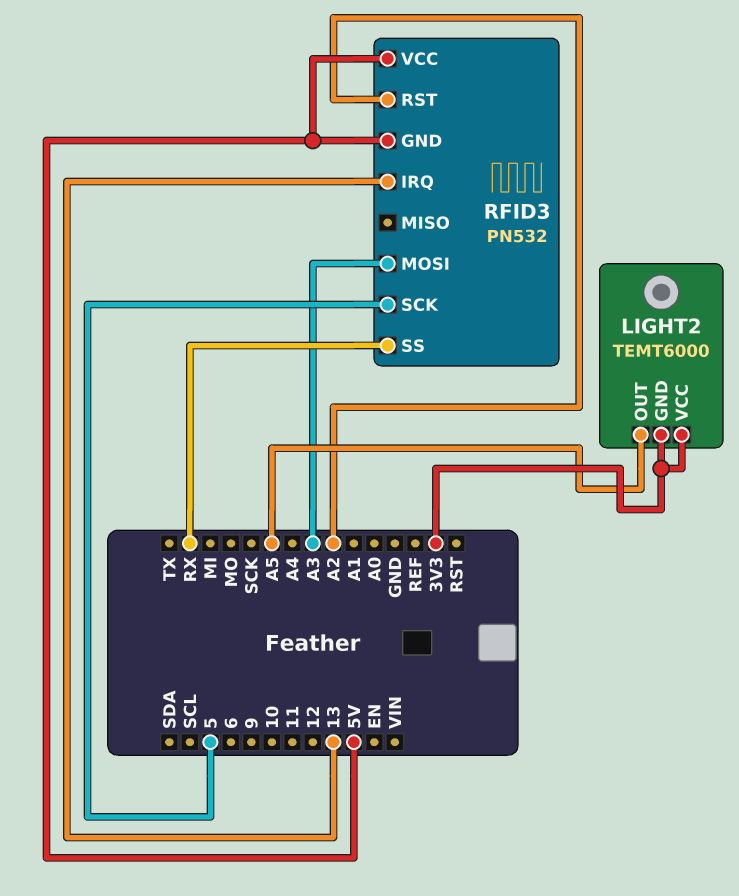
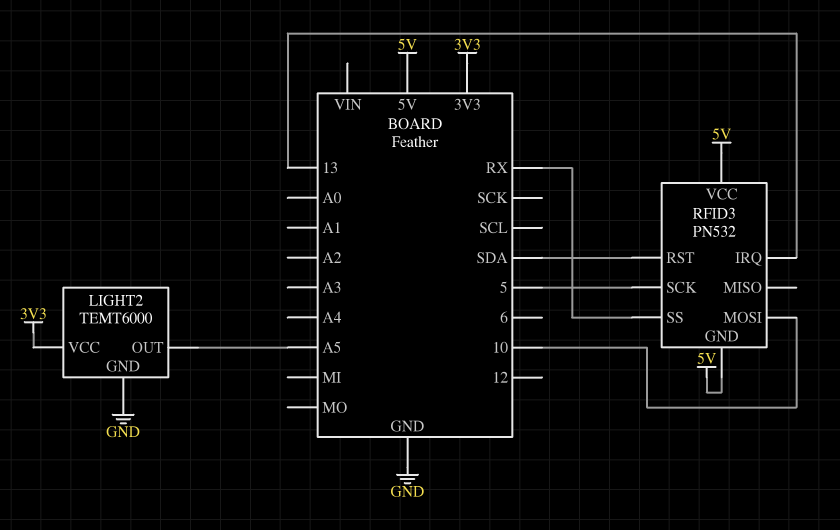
LIGHT2 pin GND: 3V3 -> GND
RFID3 pin MOSI: A3 -> 10
RFID3 pin RST: A2 -> SDA

